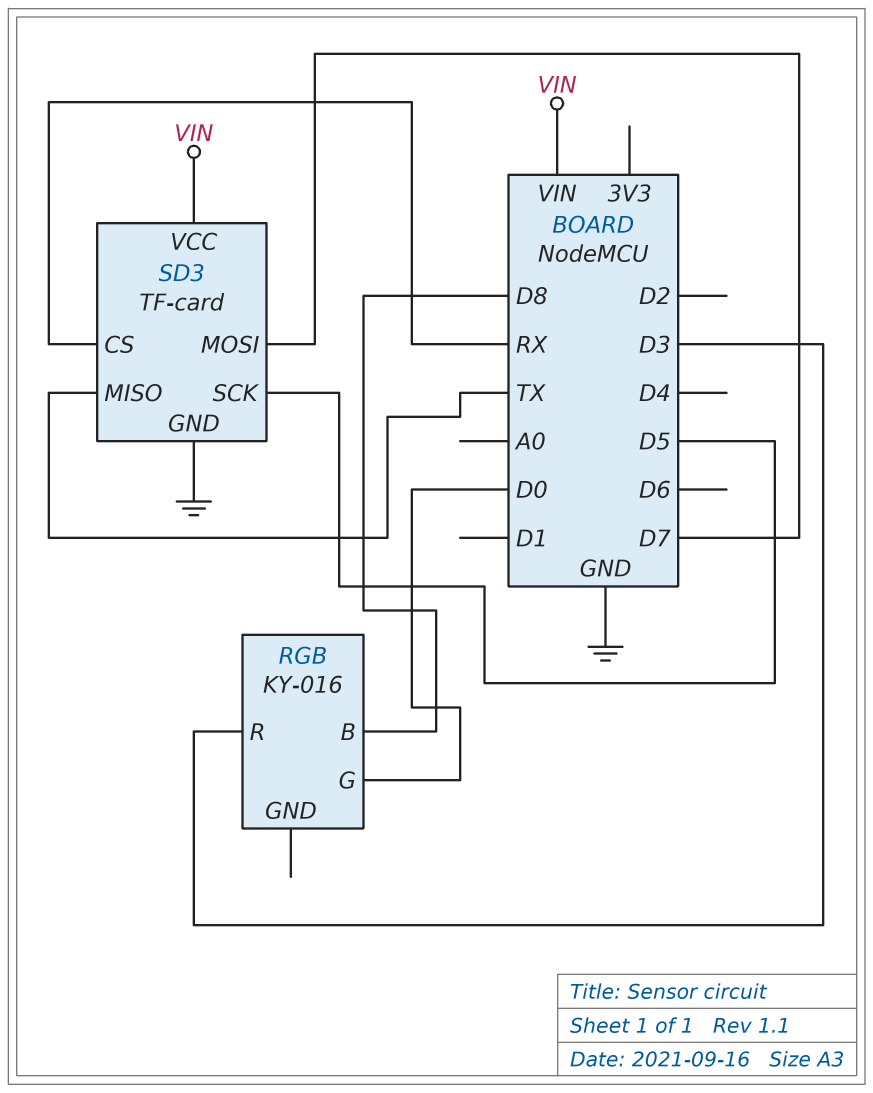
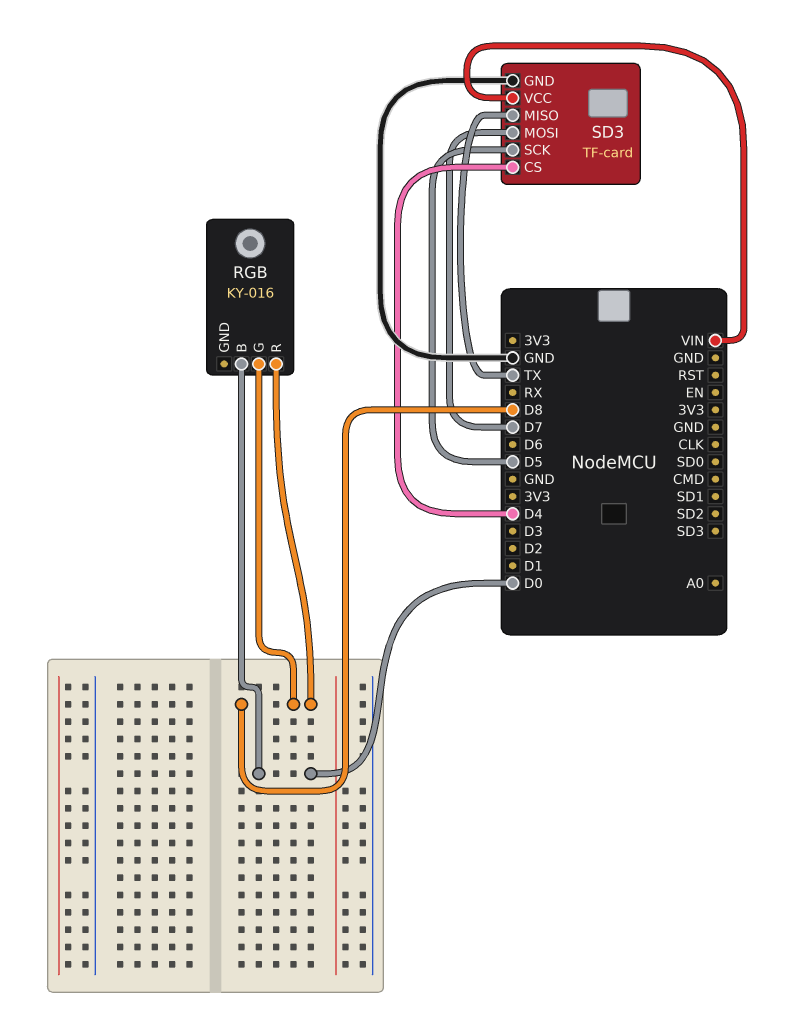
RGB pin B: D8 -> D0
RGB pin G: D0 -> D8
RGB pin R: D3 -> D8
SD3 pin CS: RX -> D4

